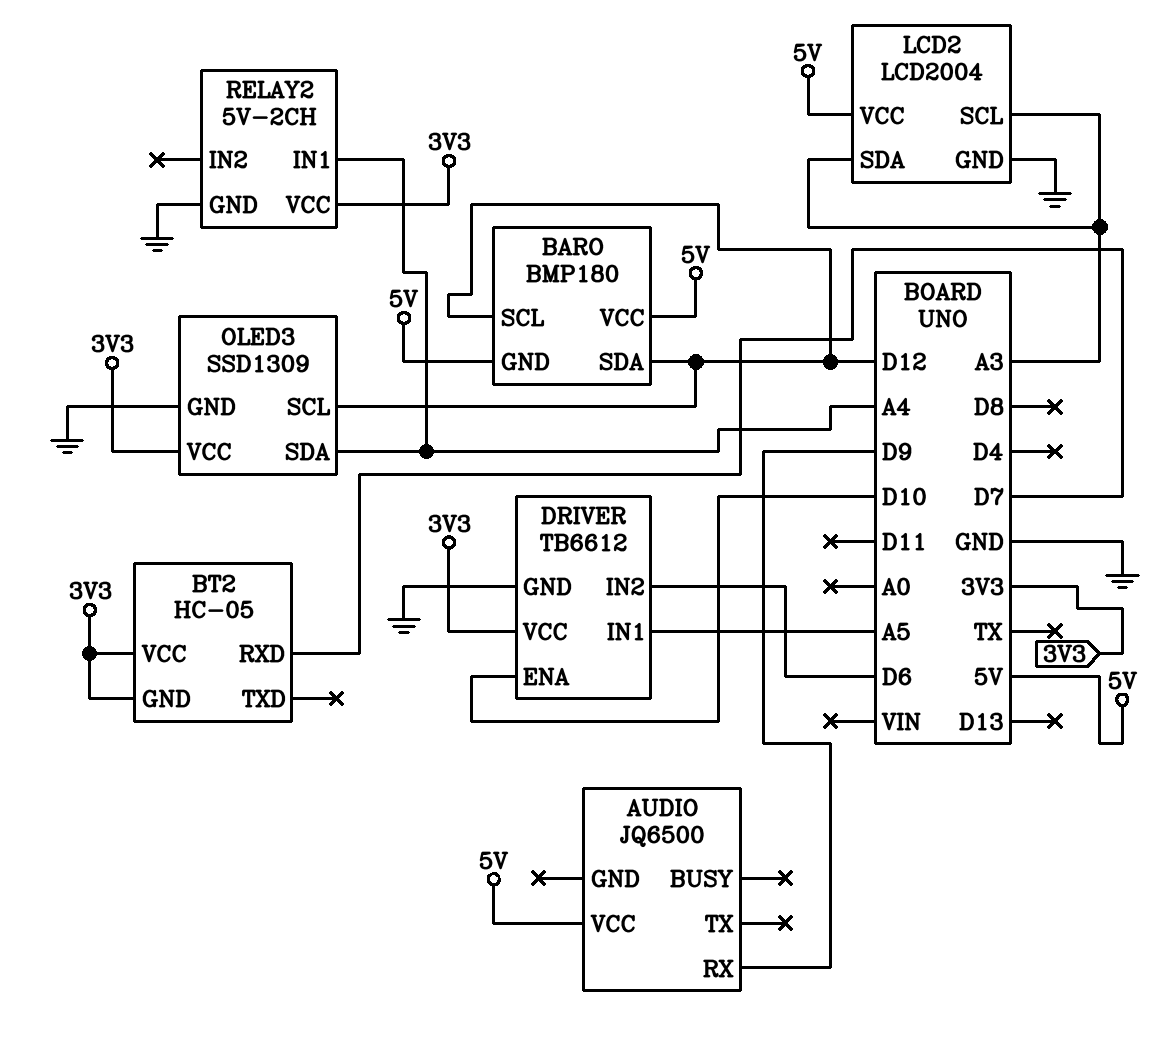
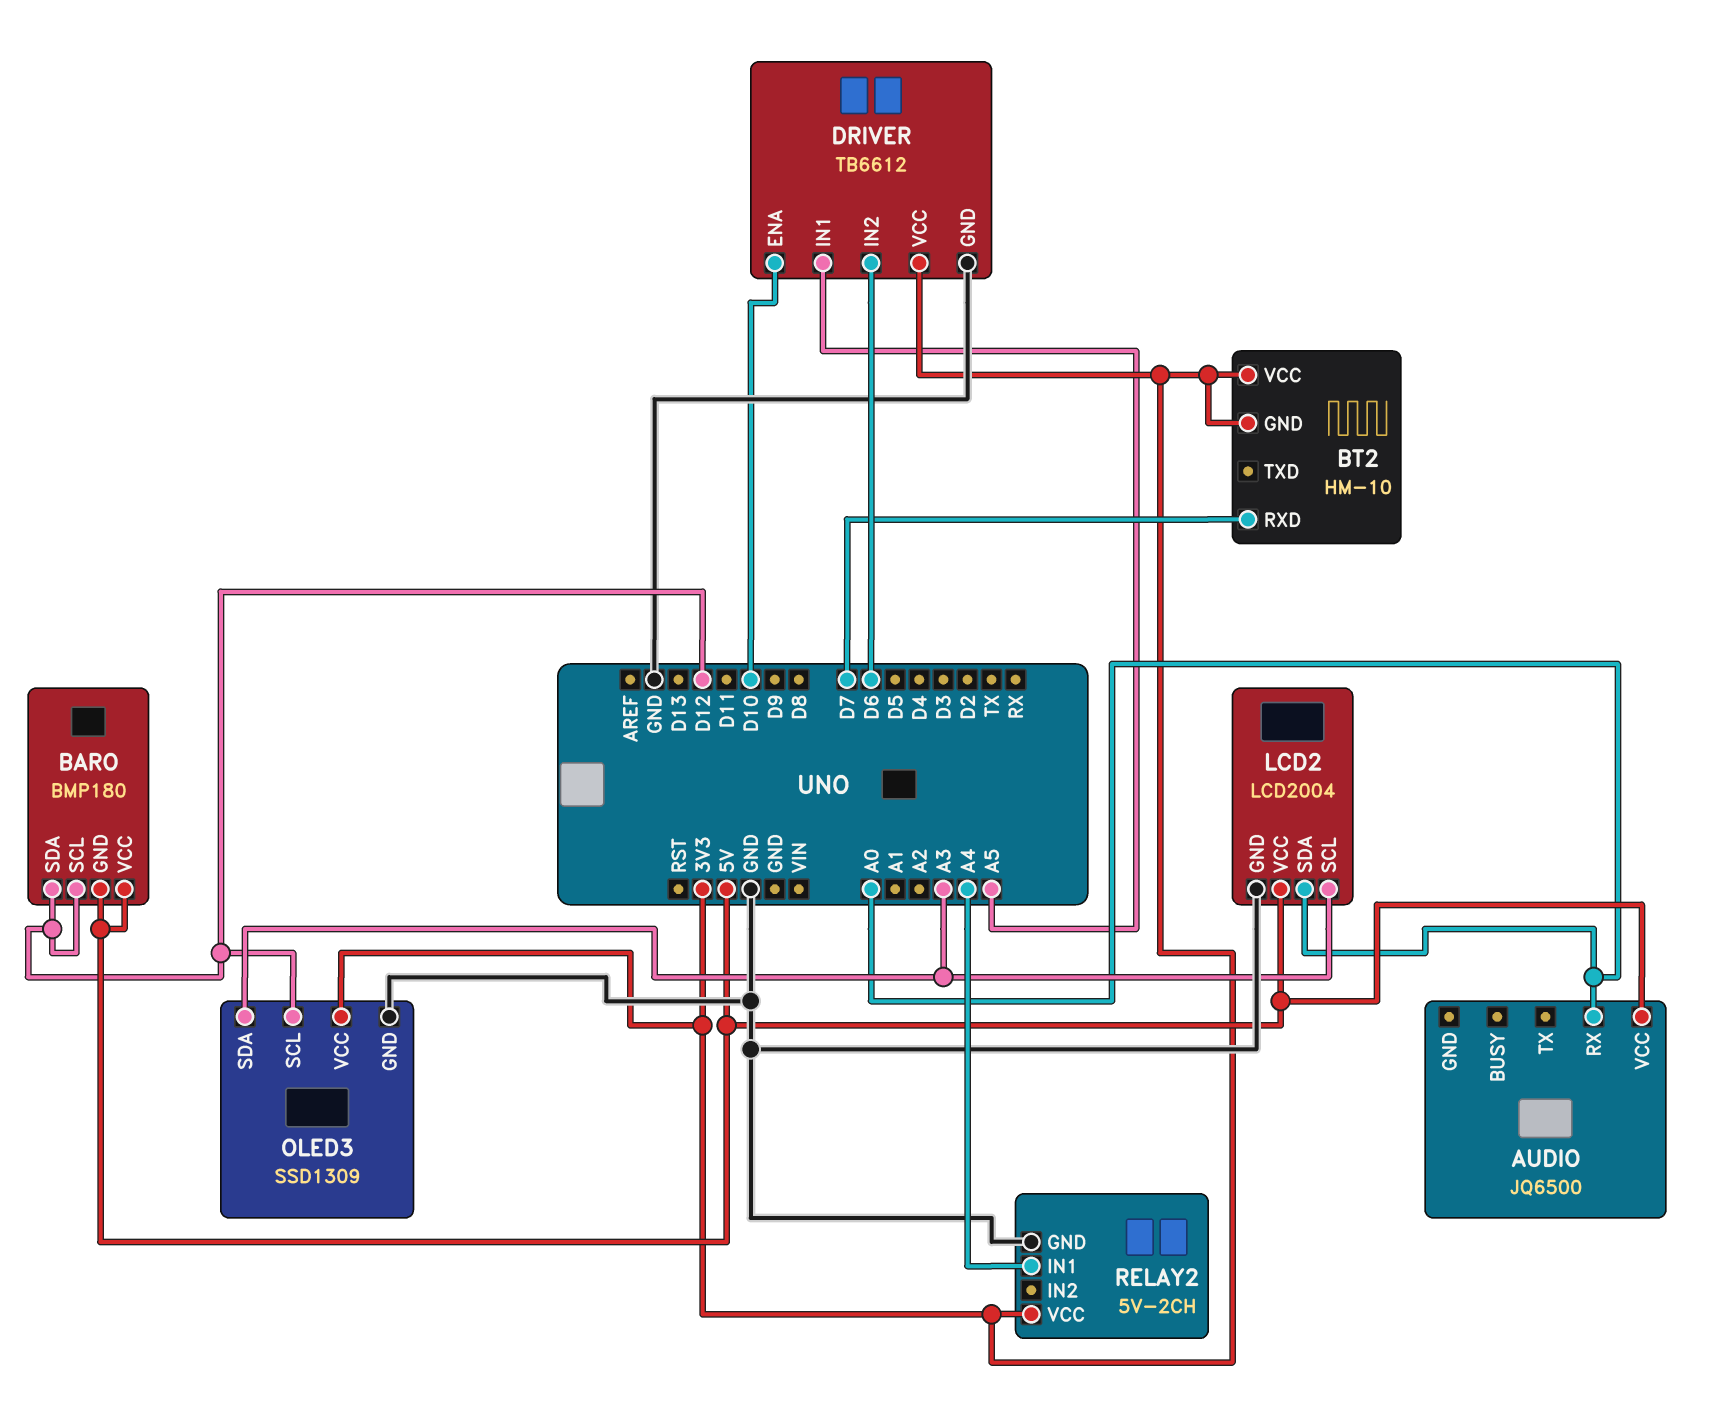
AUDIO pin RX: D9 -> A0
BT2: HC-05 -> HM-10
LCD2 pin SDA: A3 -> A0
OLED3 pin SDA: A4 -> A3

